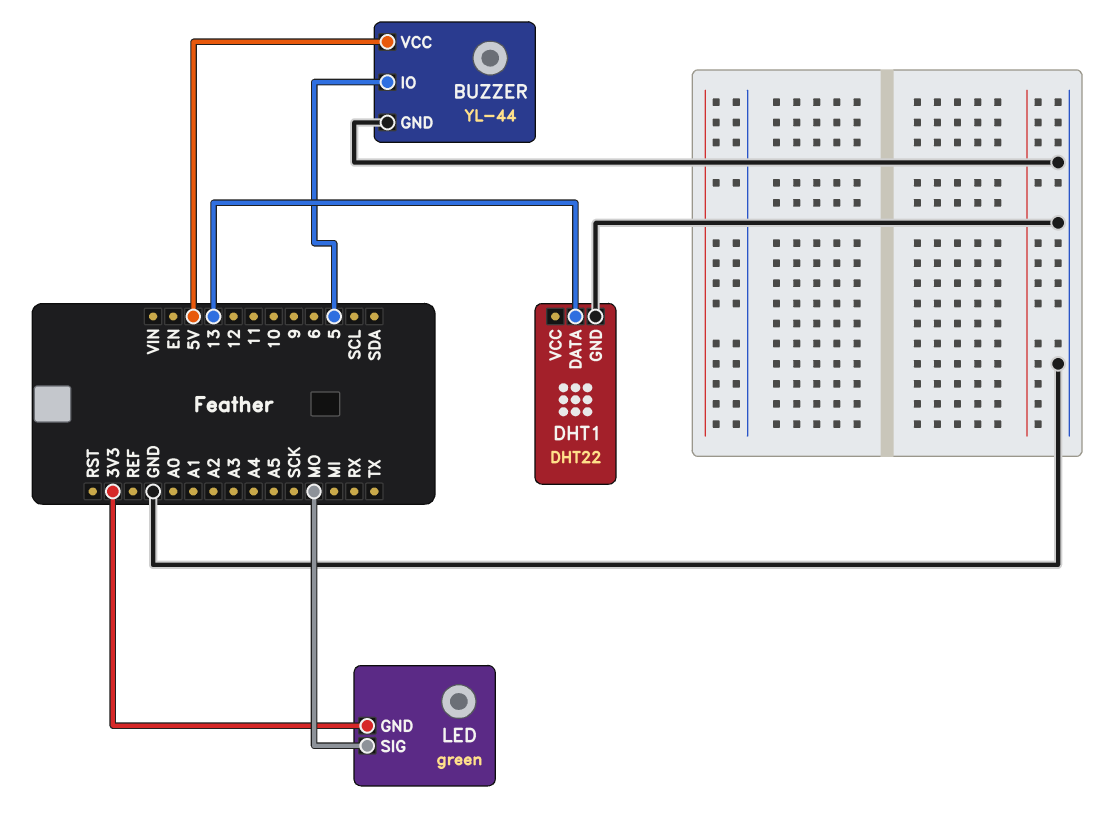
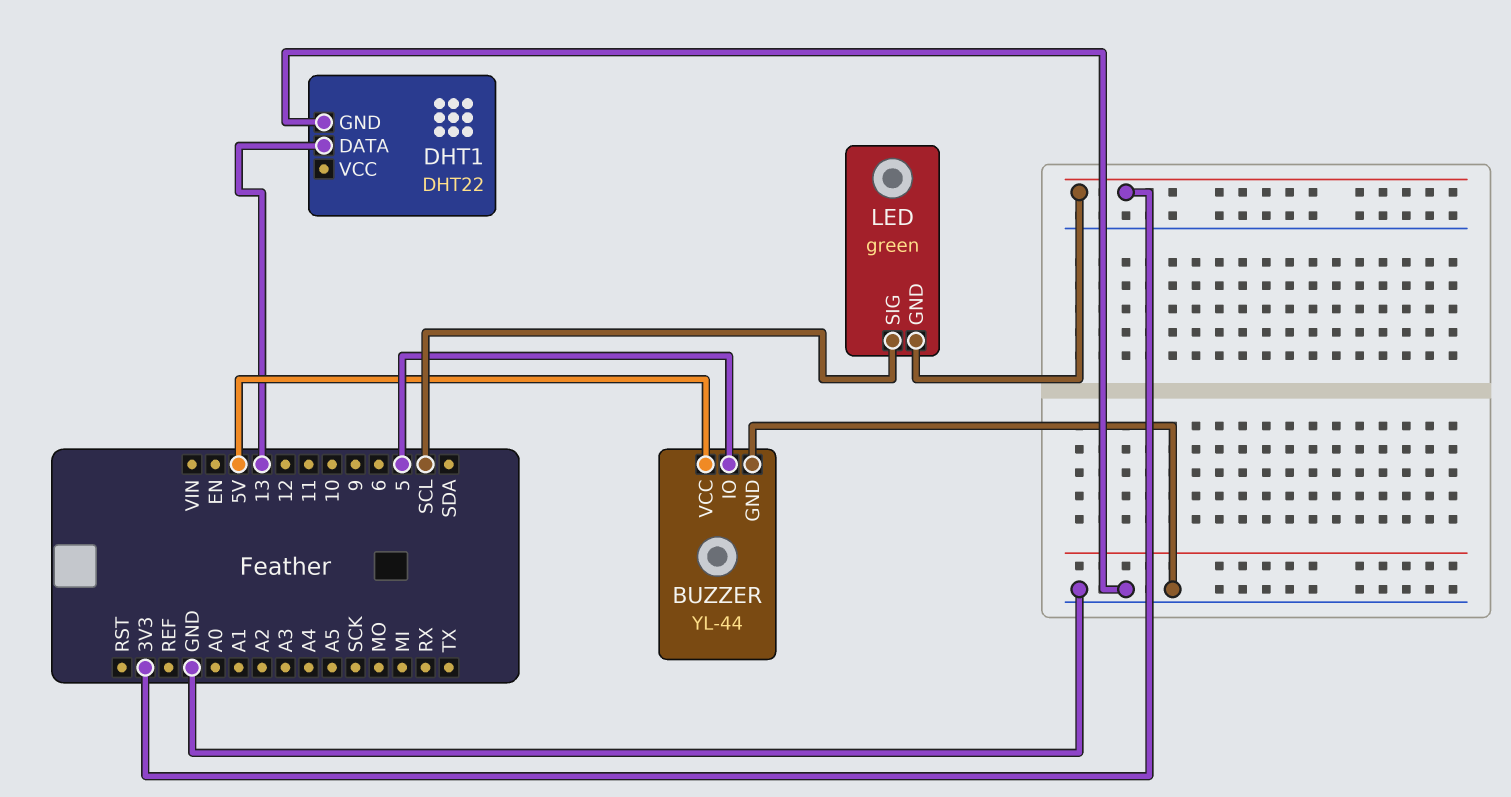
LED pin SIG: MO -> SCL

